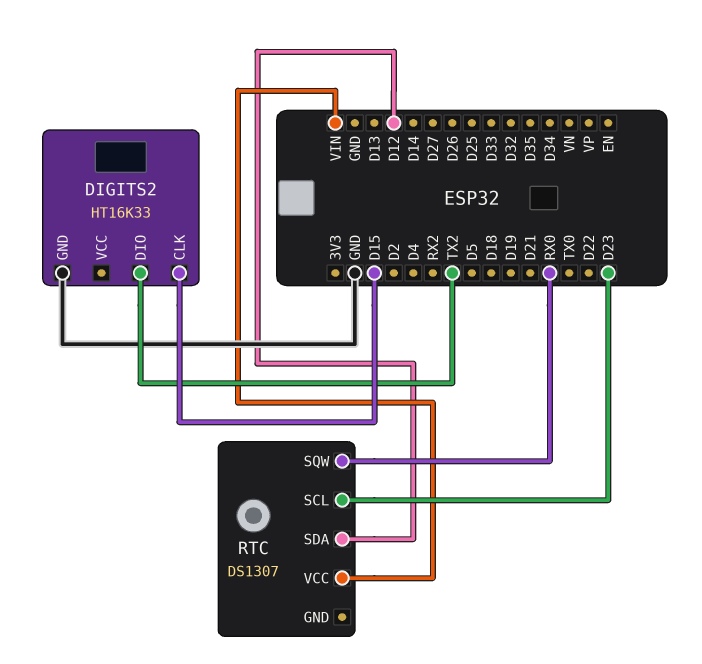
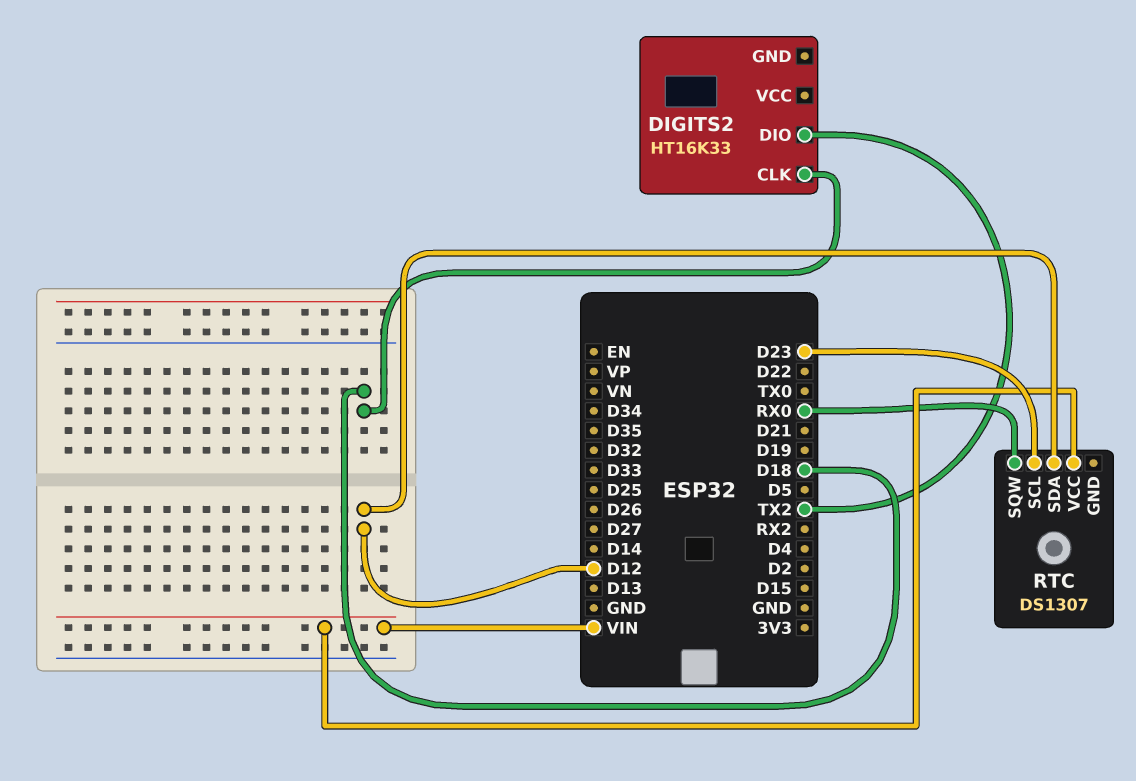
DIGITS2 pin CLK: D15 -> D18
DIGITS2 pin GND: GND -> none

